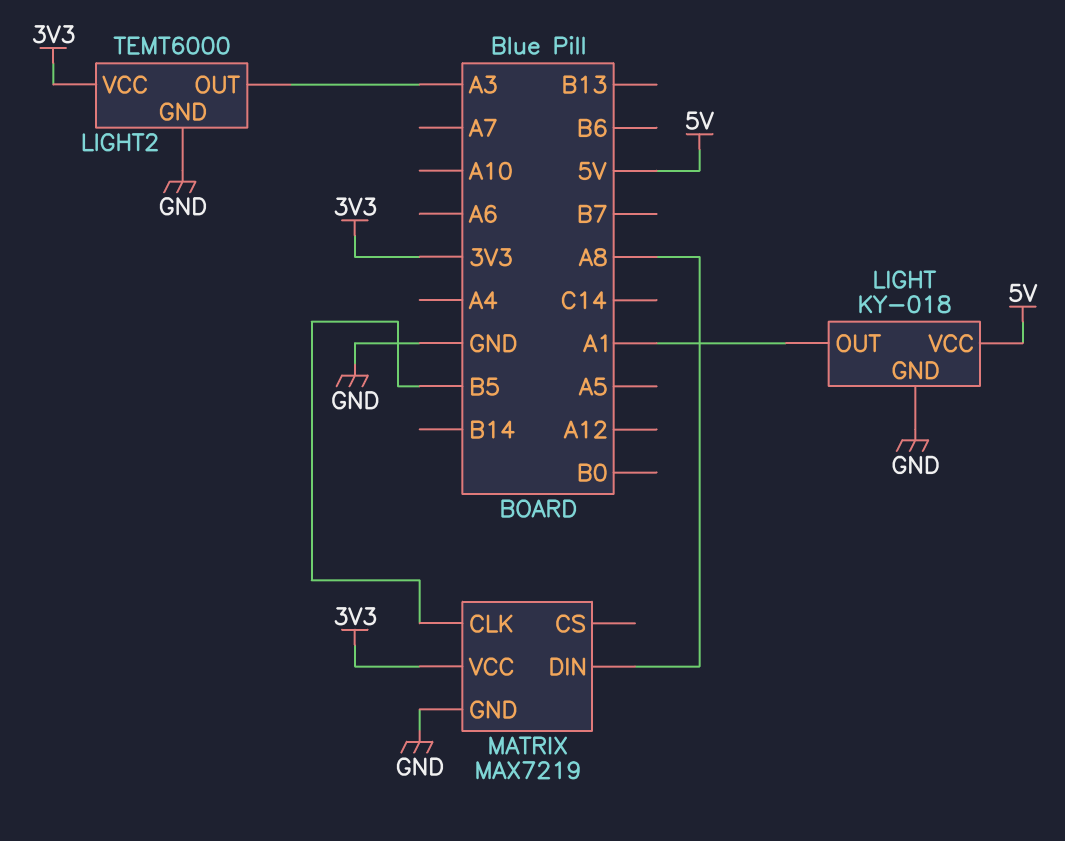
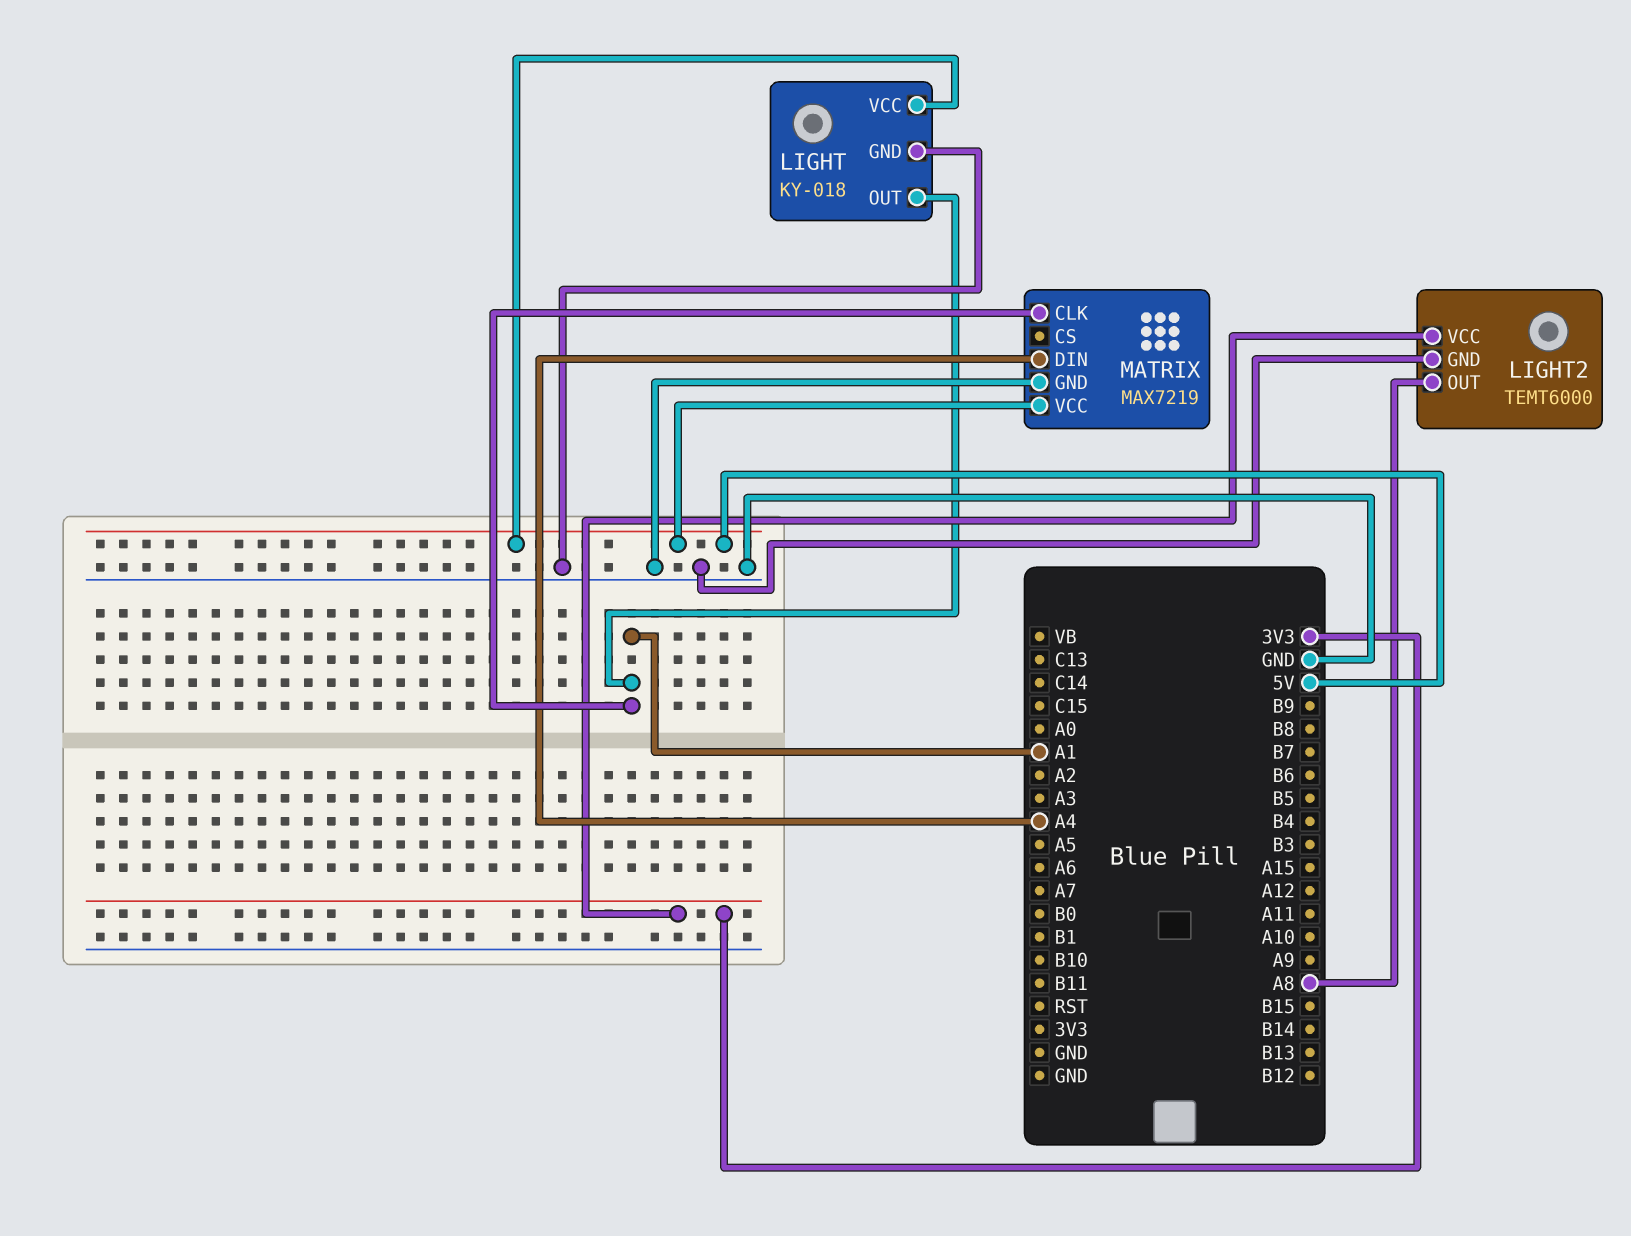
LIGHT2 pin OUT: A3 -> A8
MATRIX pin CLK: B5 -> A1
MATRIX pin DIN: A8 -> A4
MATRIX pin VCC: 3V3 -> 5V

